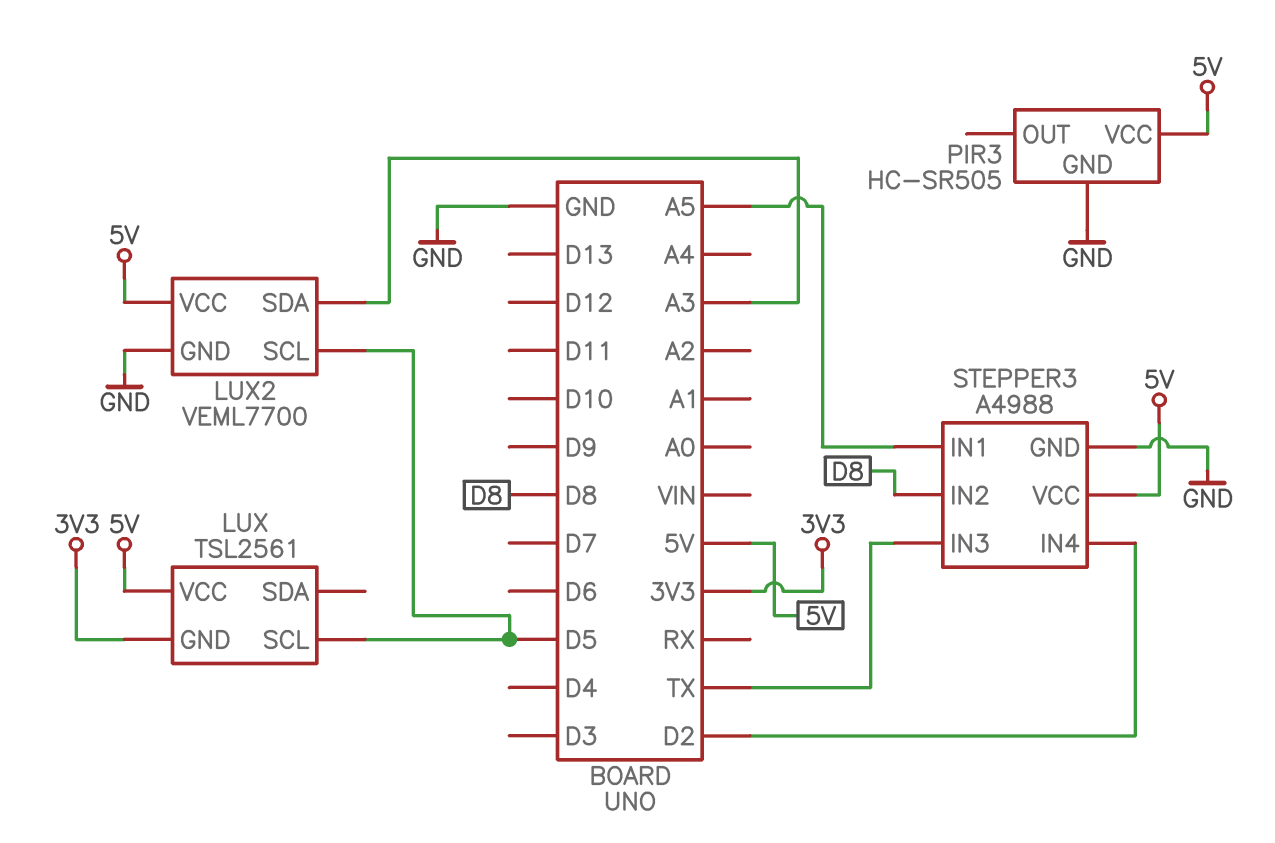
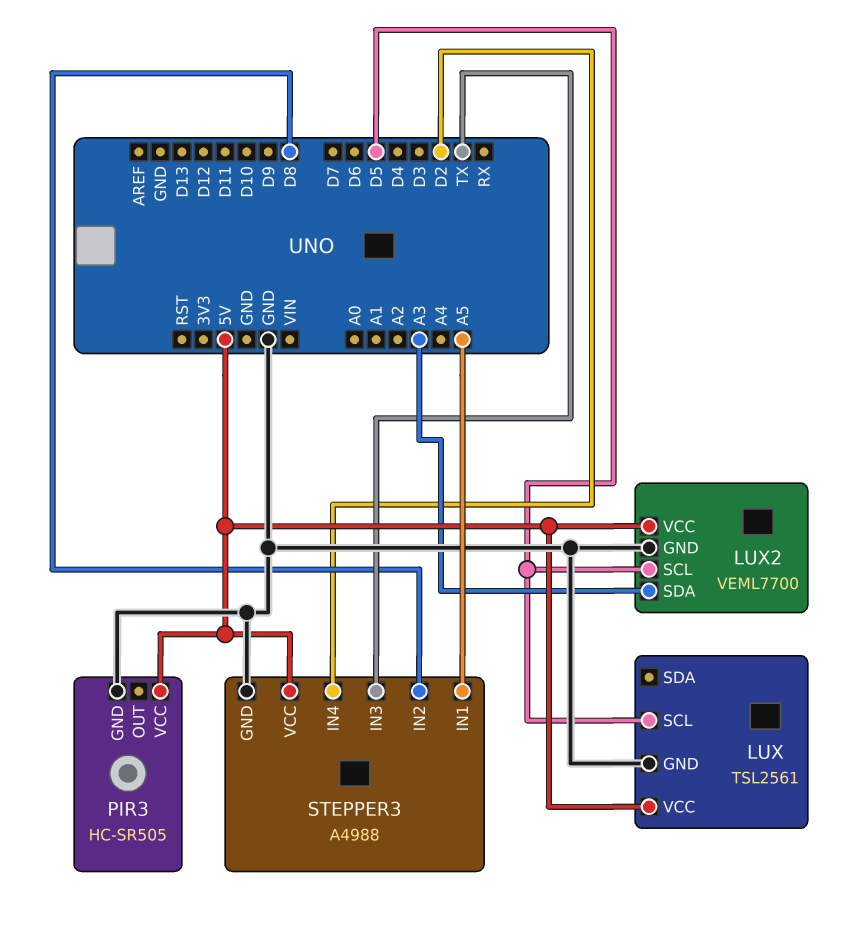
LUX pin GND: 3V3 -> GND

